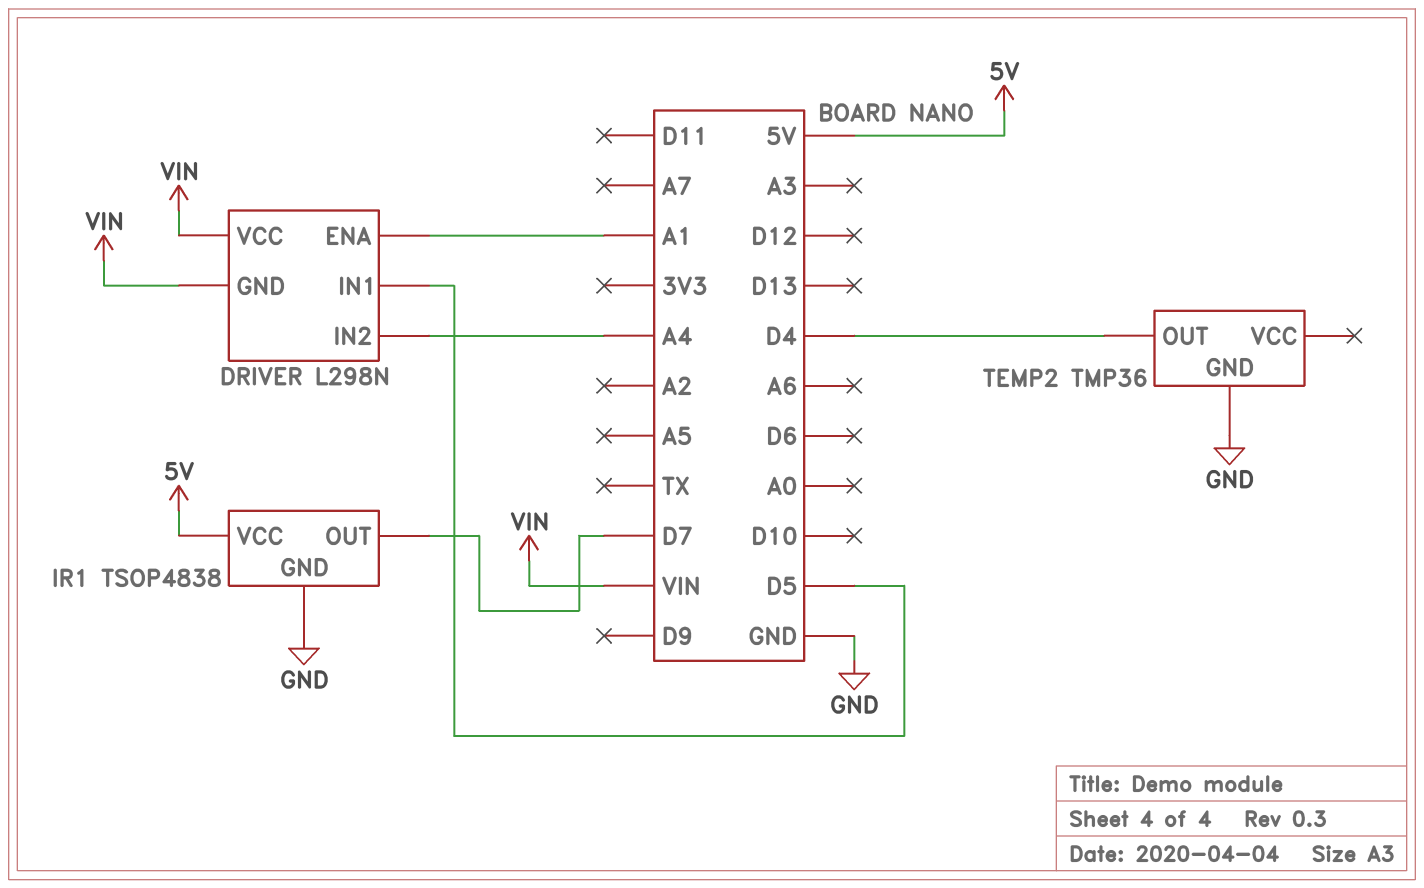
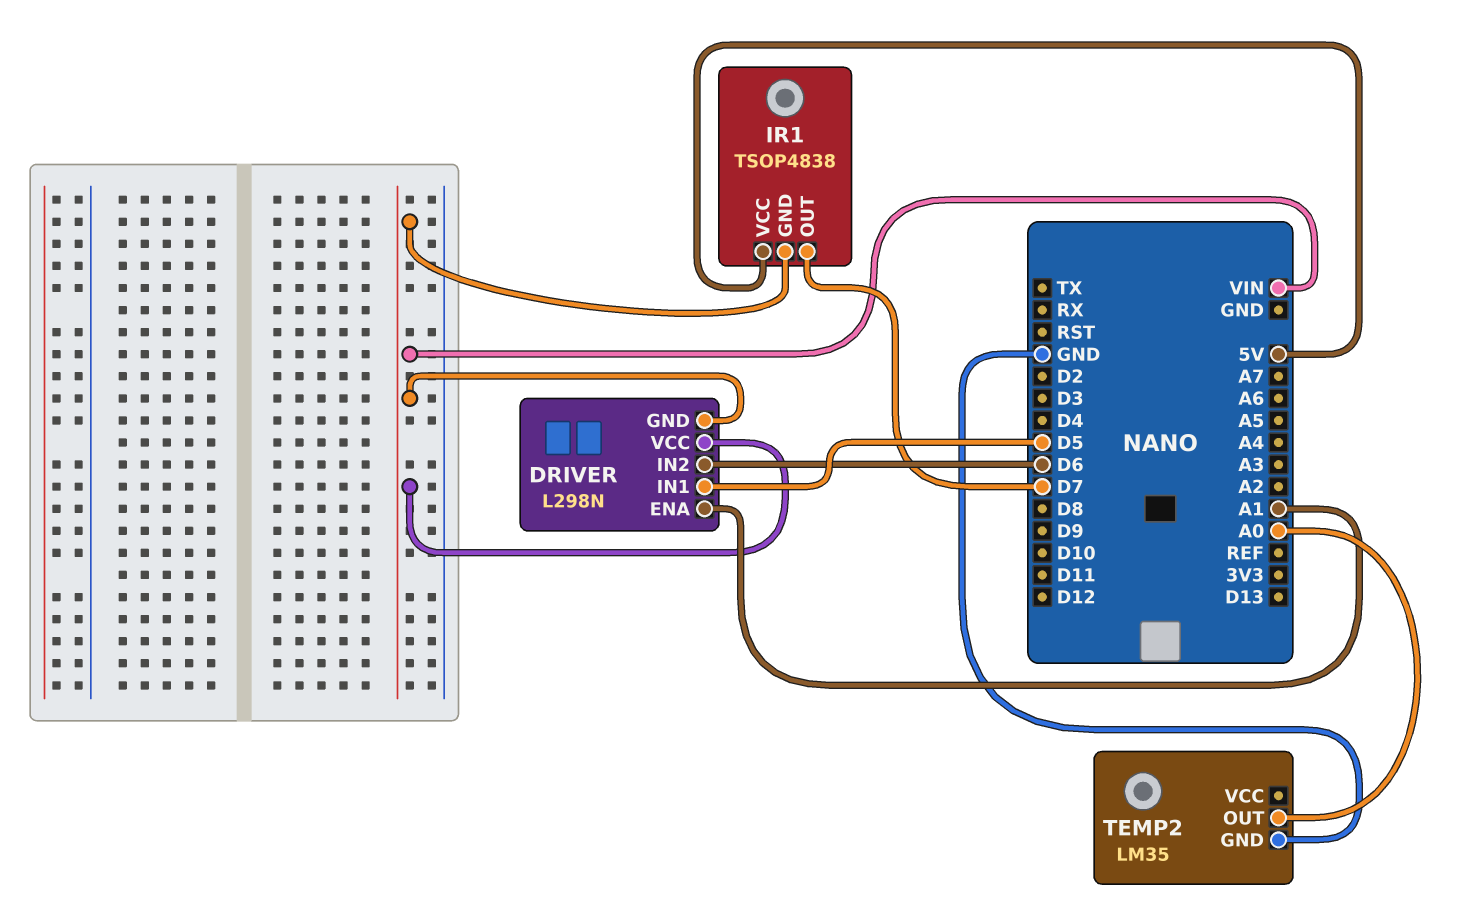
DRIVER pin IN2: A4 -> D6
IR1 pin GND: GND -> VIN
TEMP2: TMP36 -> LM35
TEMP2 pin OUT: D4 -> A0

